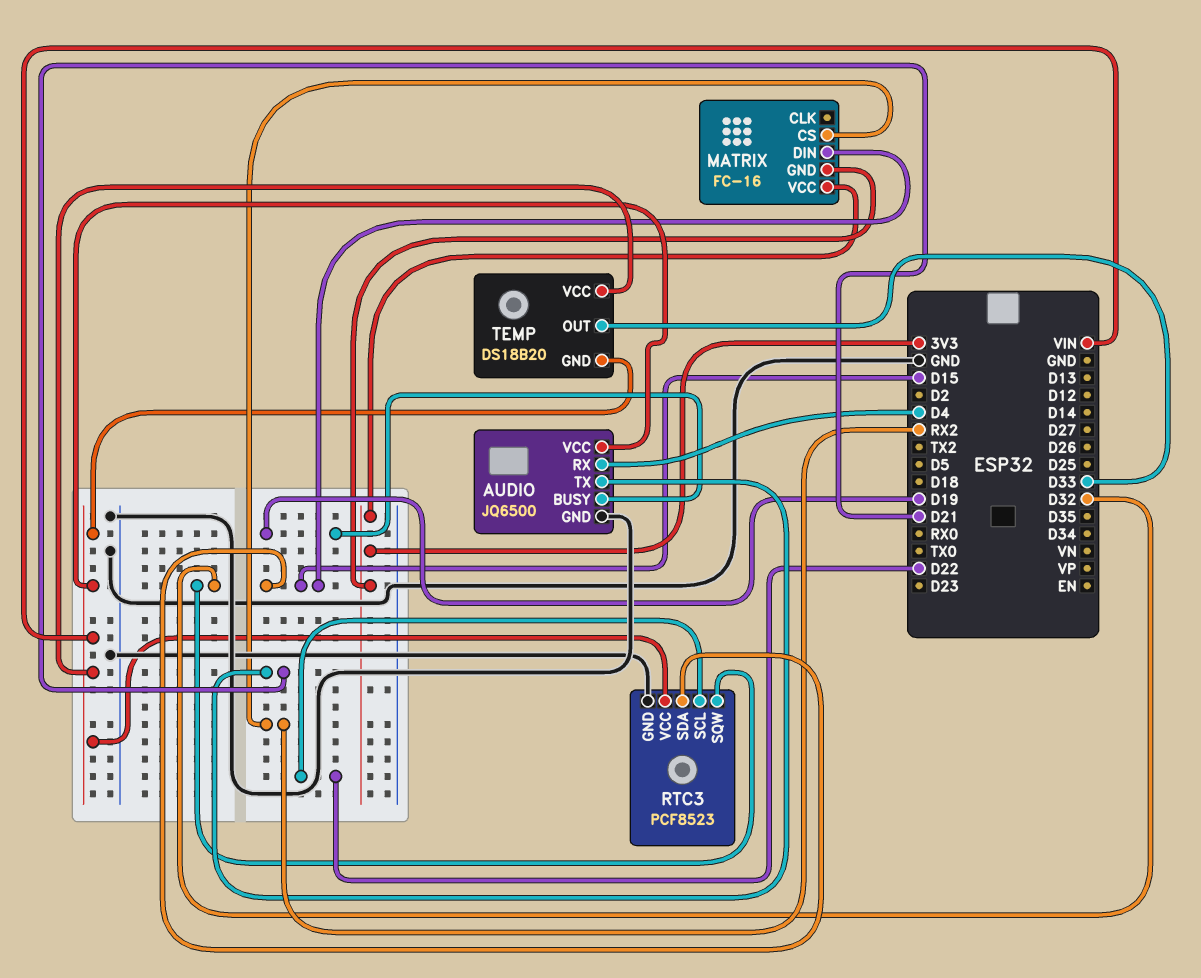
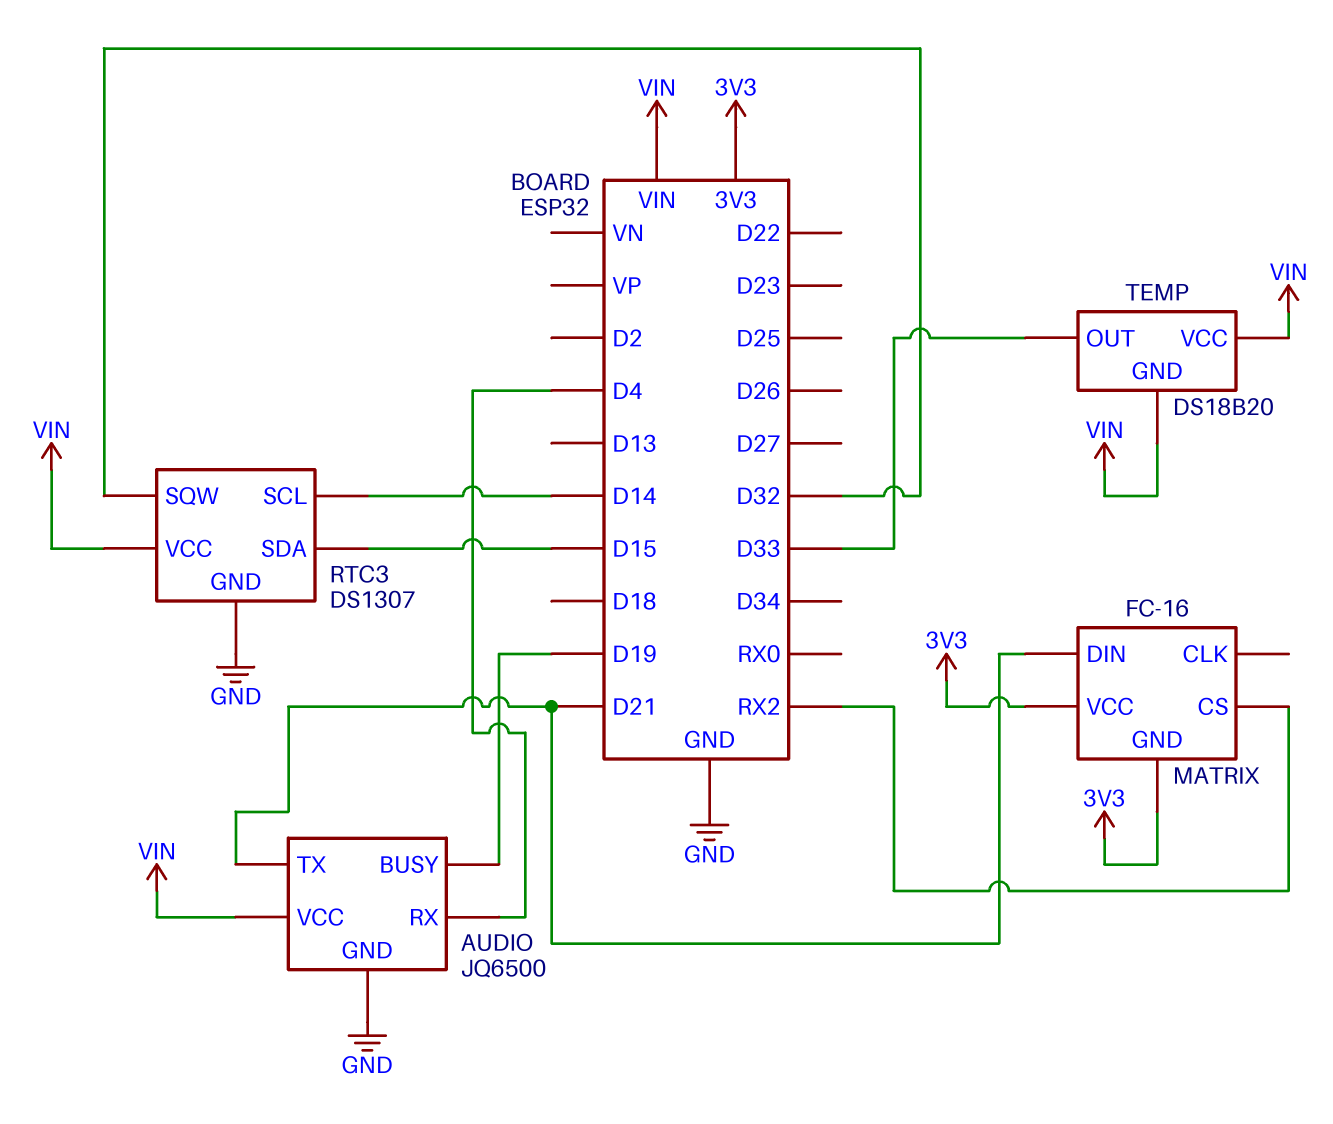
MATRIX pin DIN: D15 -> D21
RTC3: PCF8523 -> DS1307
RTC3 pin SCL: D22 -> D14

